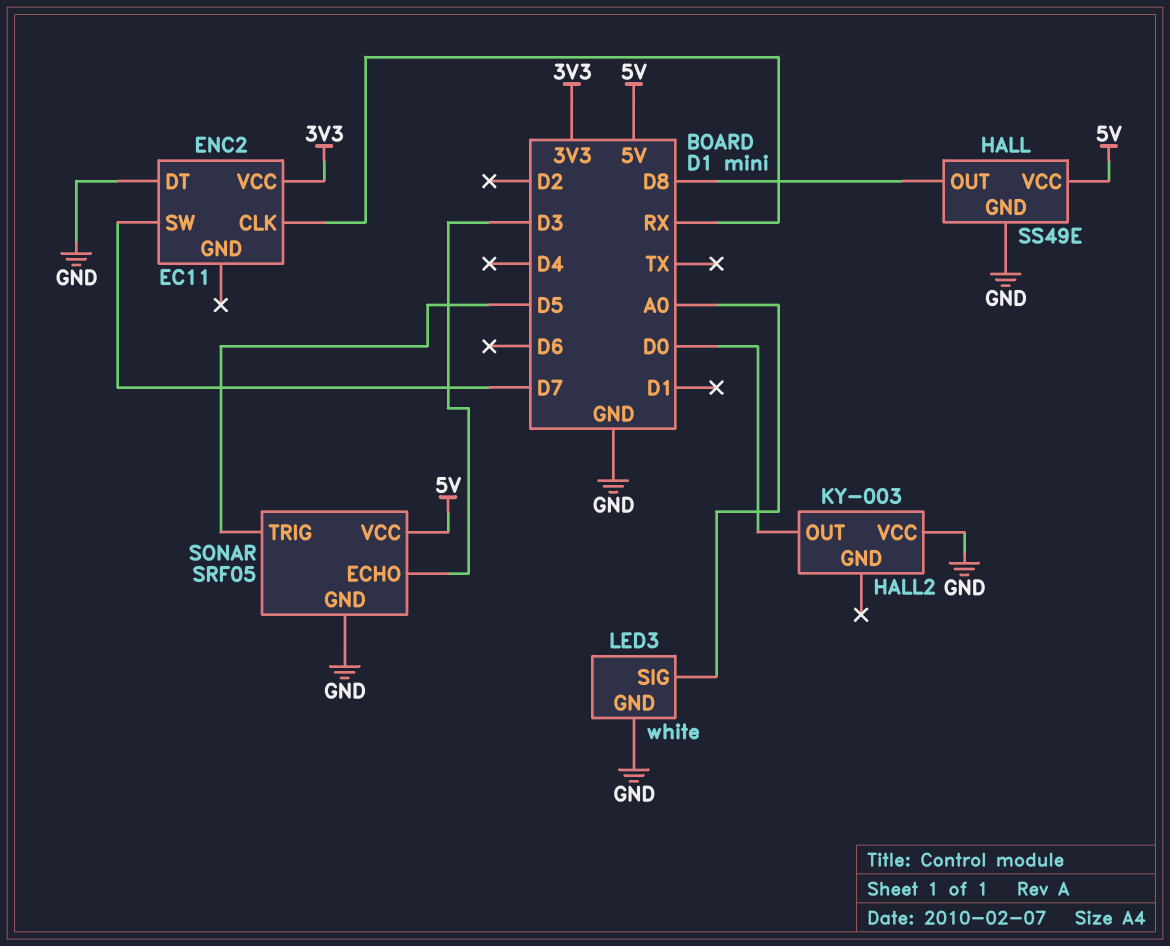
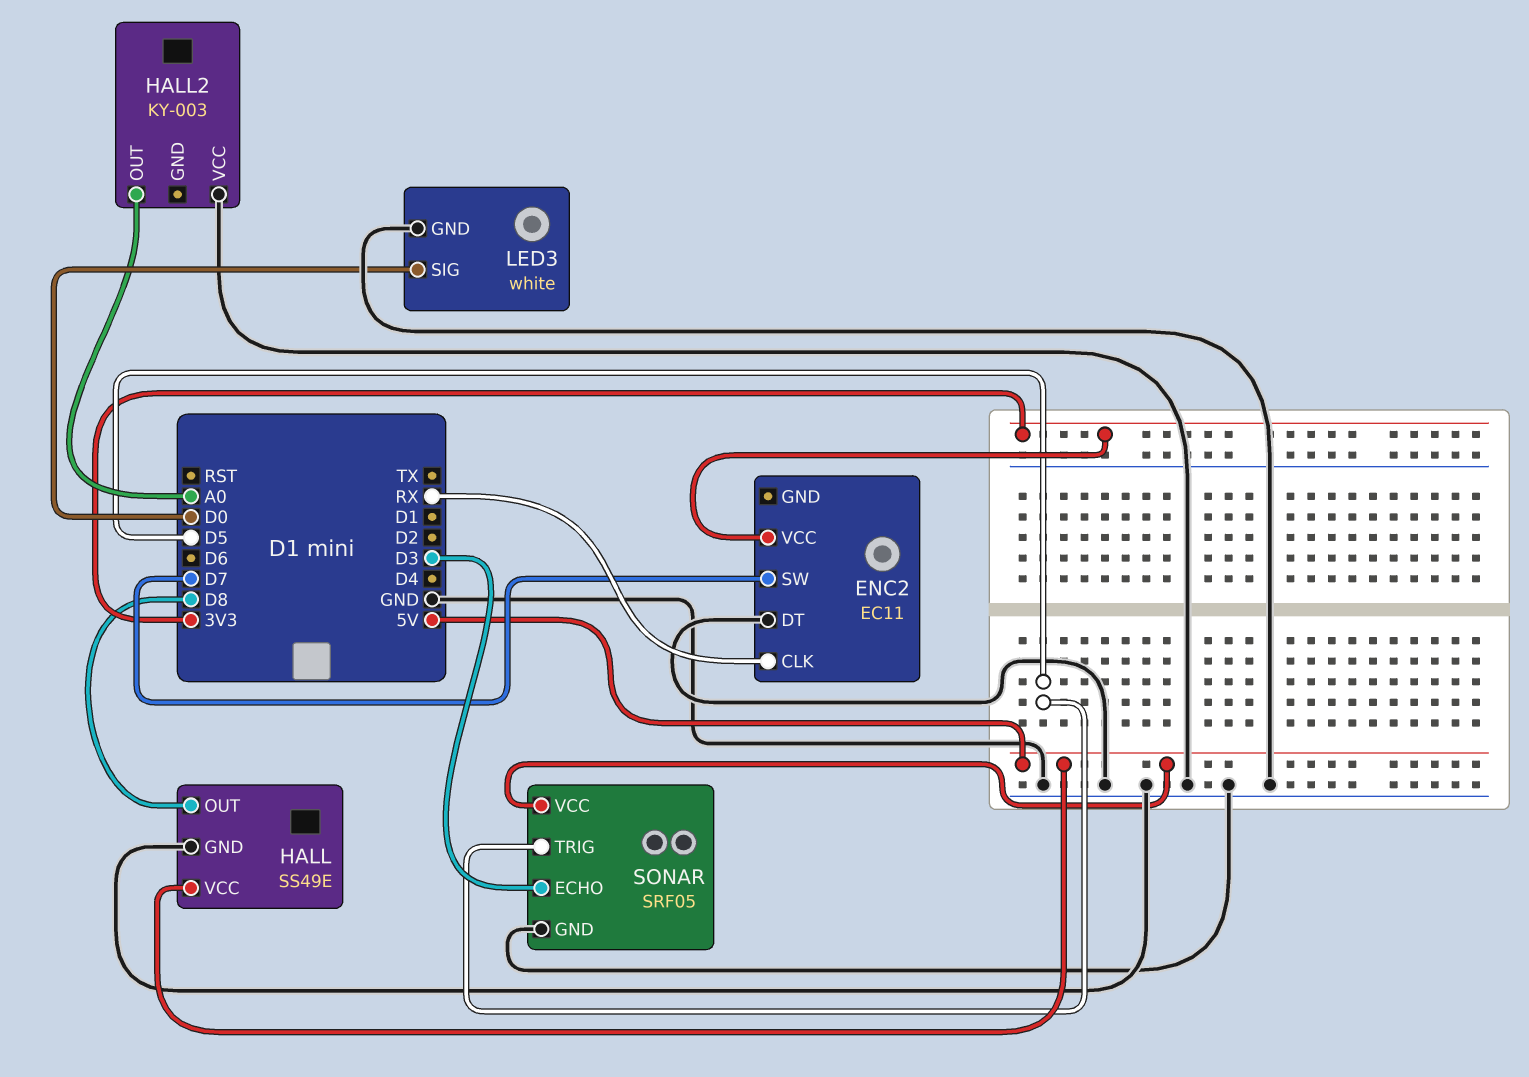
HALL2 pin OUT: D0 -> A0
LED3 pin SIG: A0 -> D0

